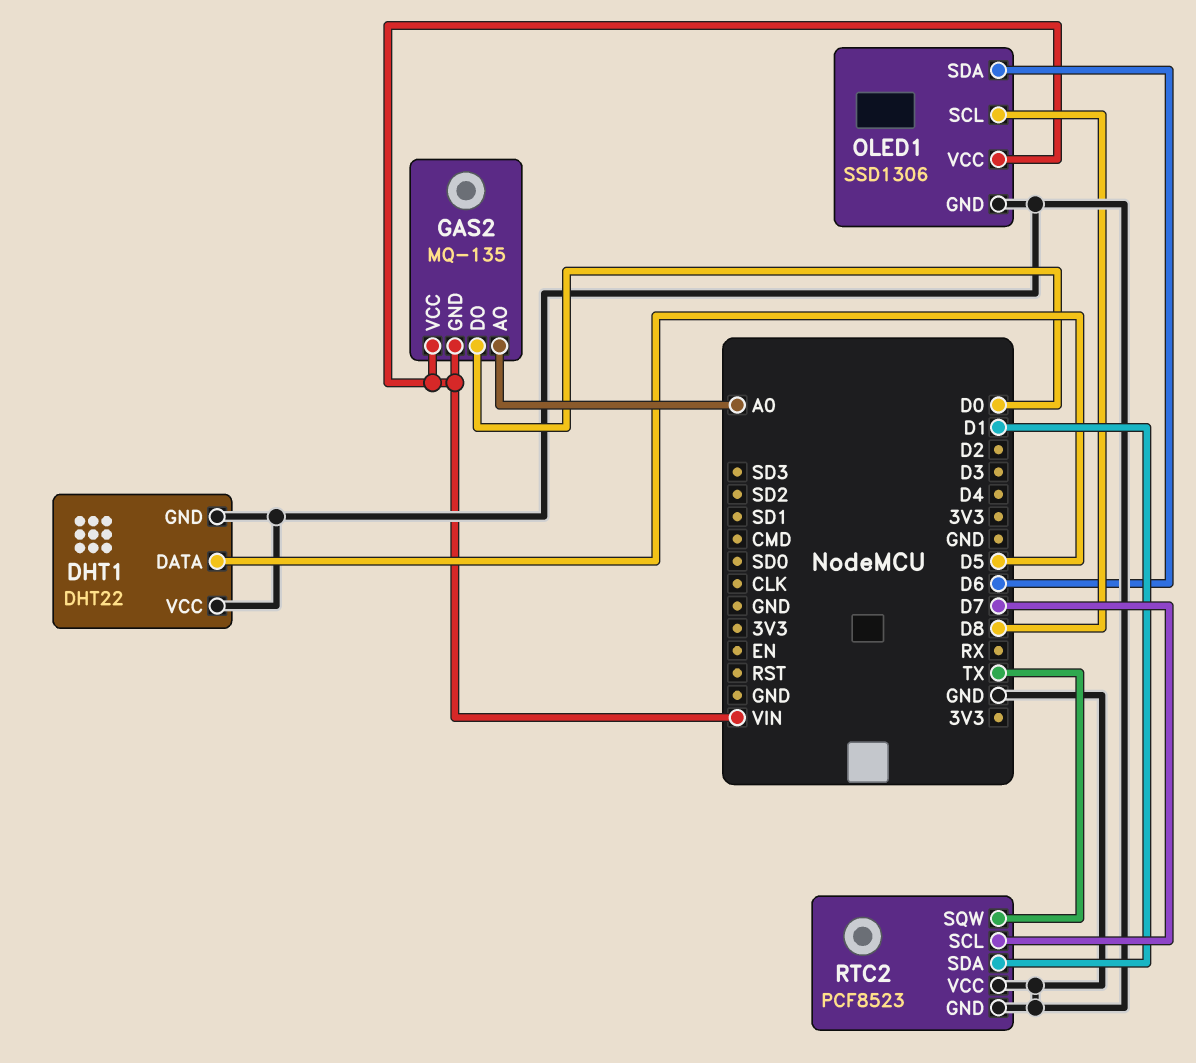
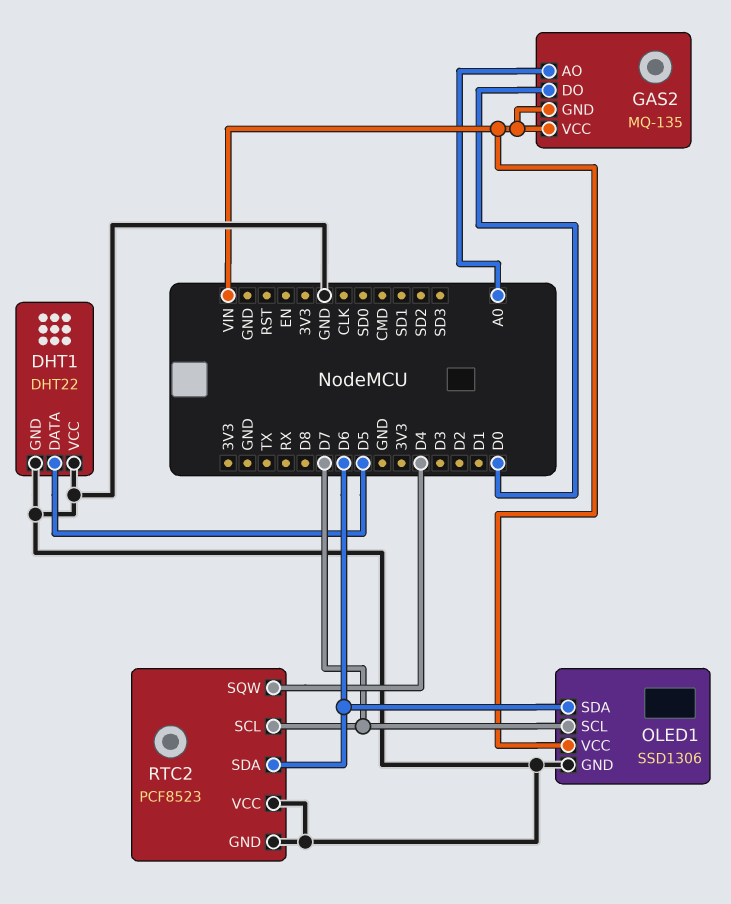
OLED1 pin SCL: D8 -> D7
RTC2 pin SDA: D1 -> D6
RTC2 pin SQW: TX -> D4

